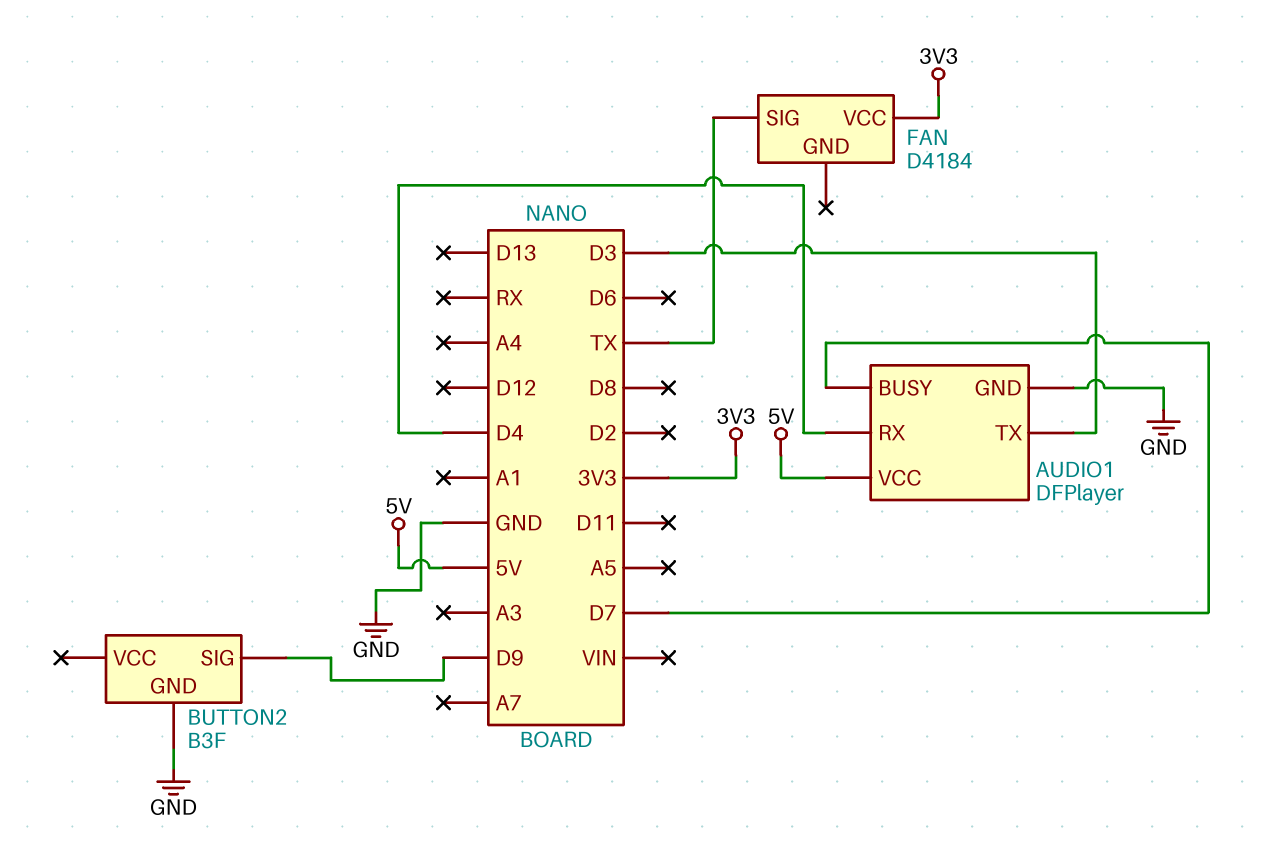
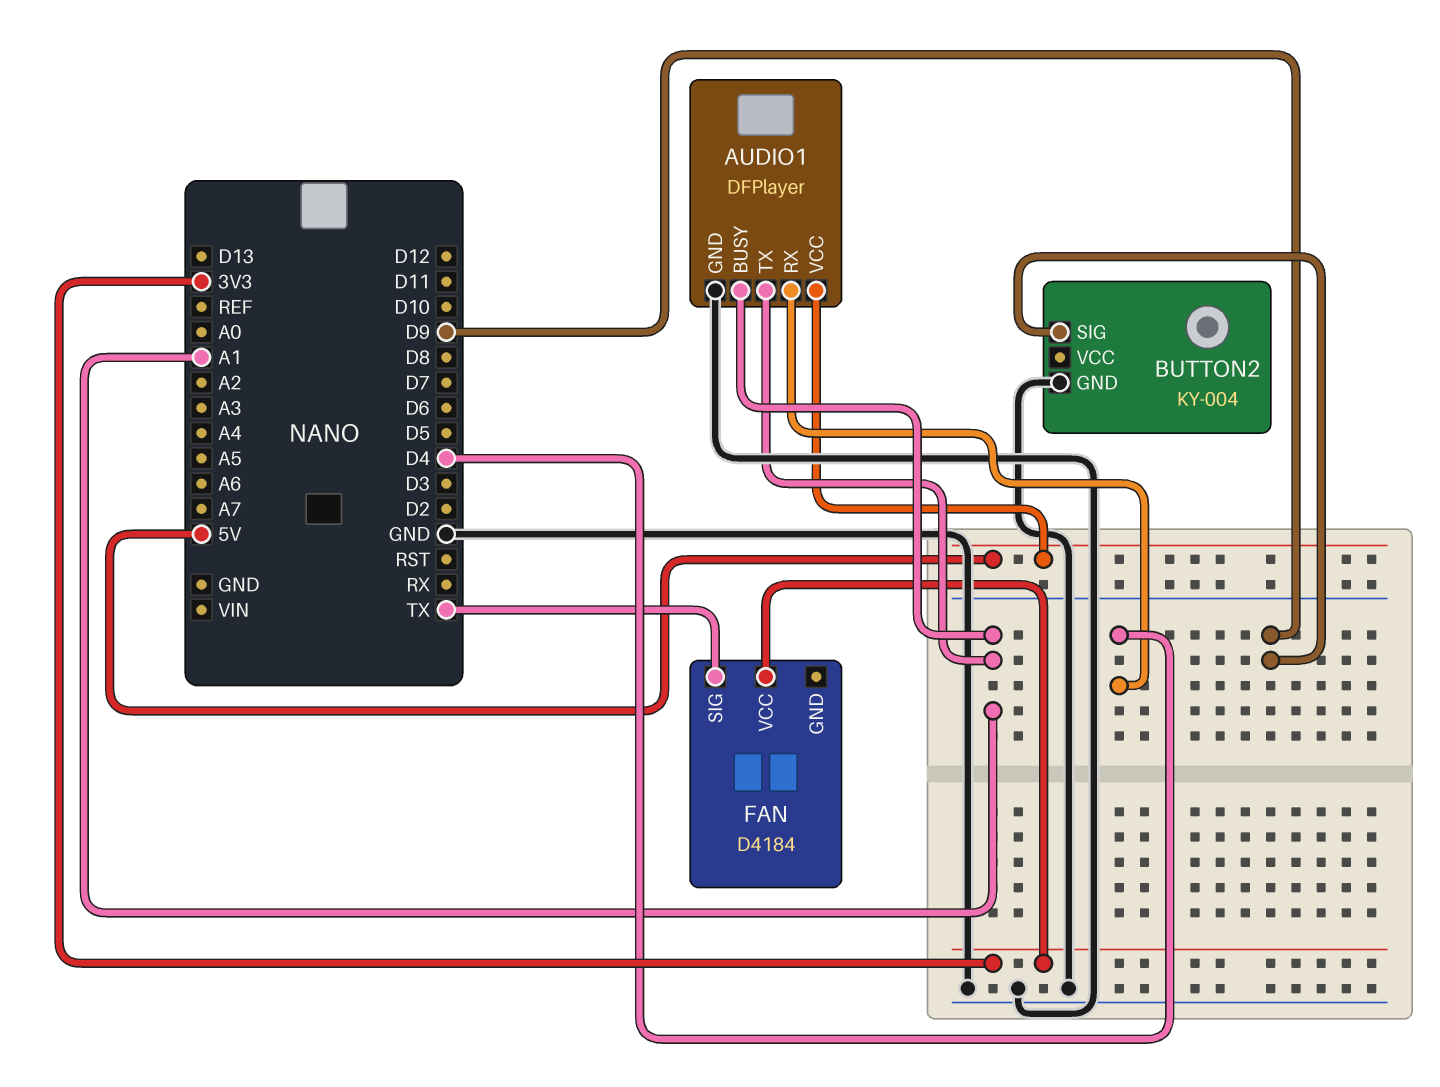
AUDIO1 pin BUSY: D7 -> A1
AUDIO1 pin TX: D3 -> A1
BUTTON2: B3F -> KY-004

